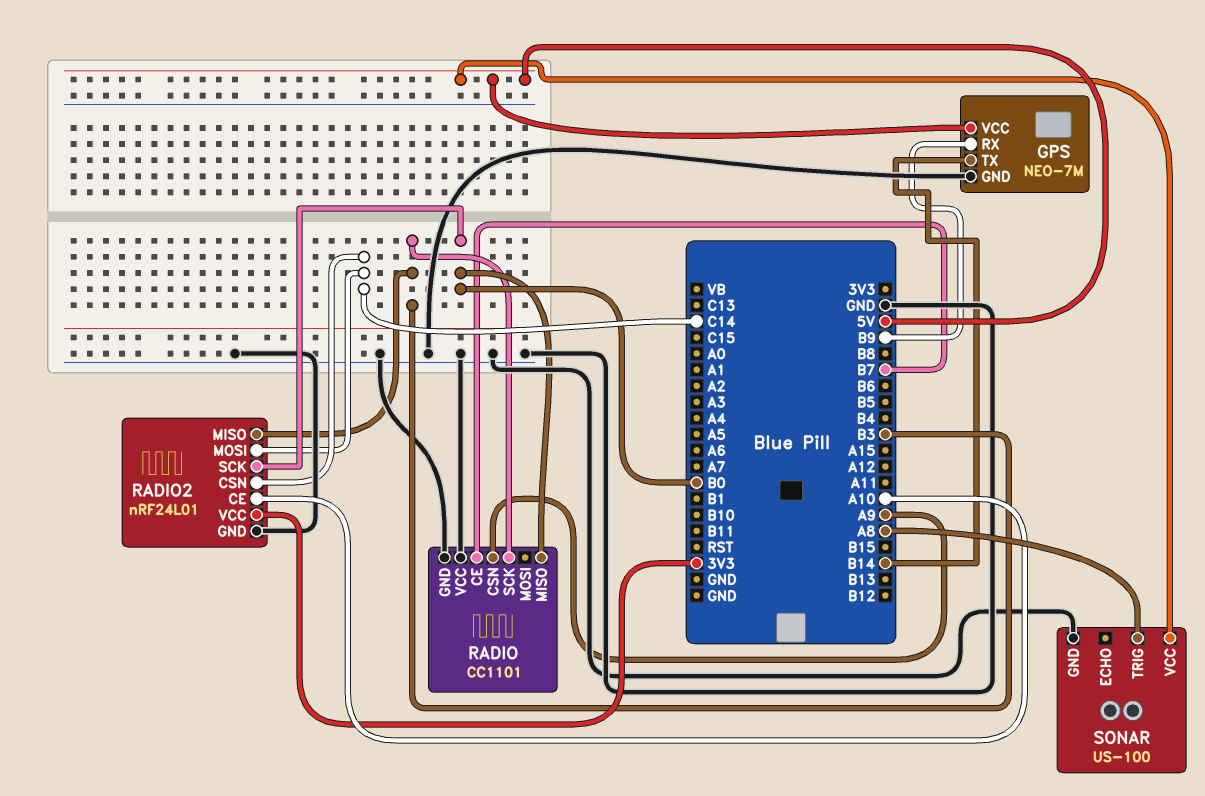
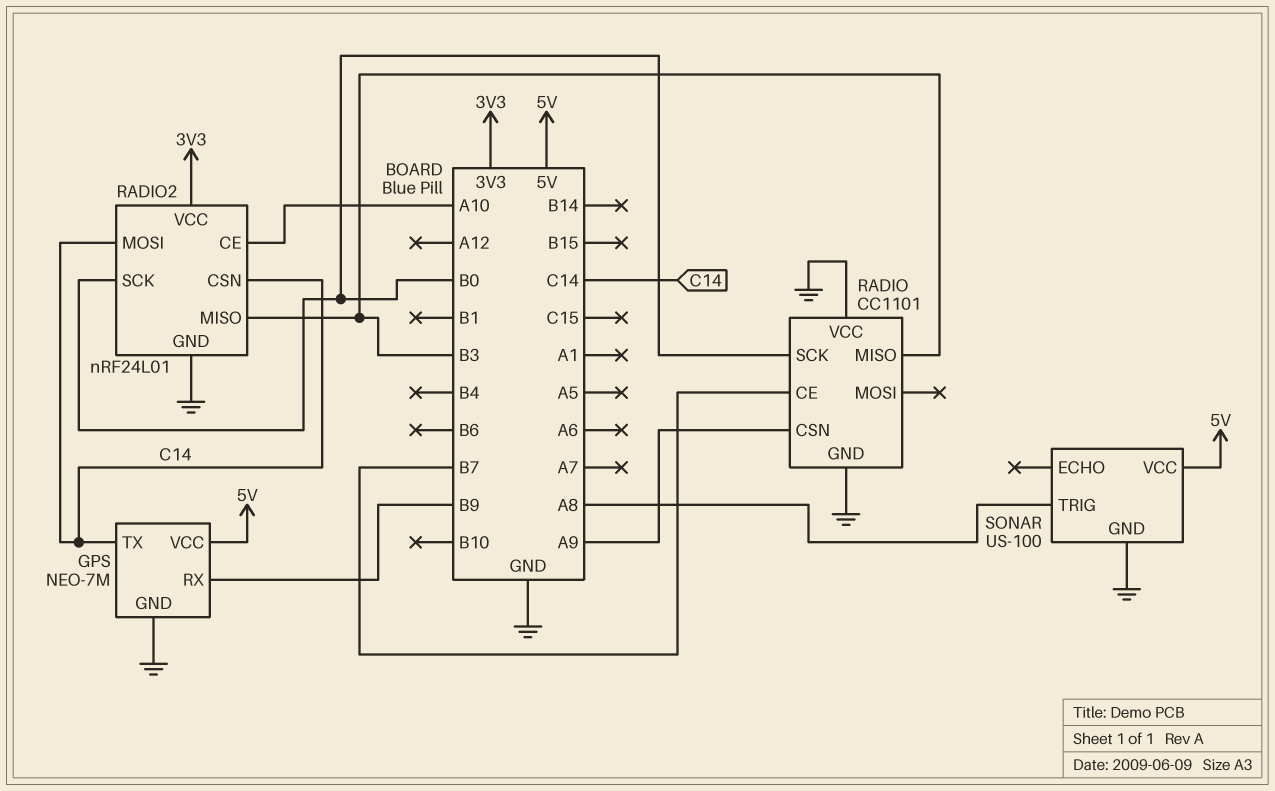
GPS pin TX: B14 -> C14
RADIO pin MISO: B0 -> B3
RADIO pin SCK: B3 -> B0

